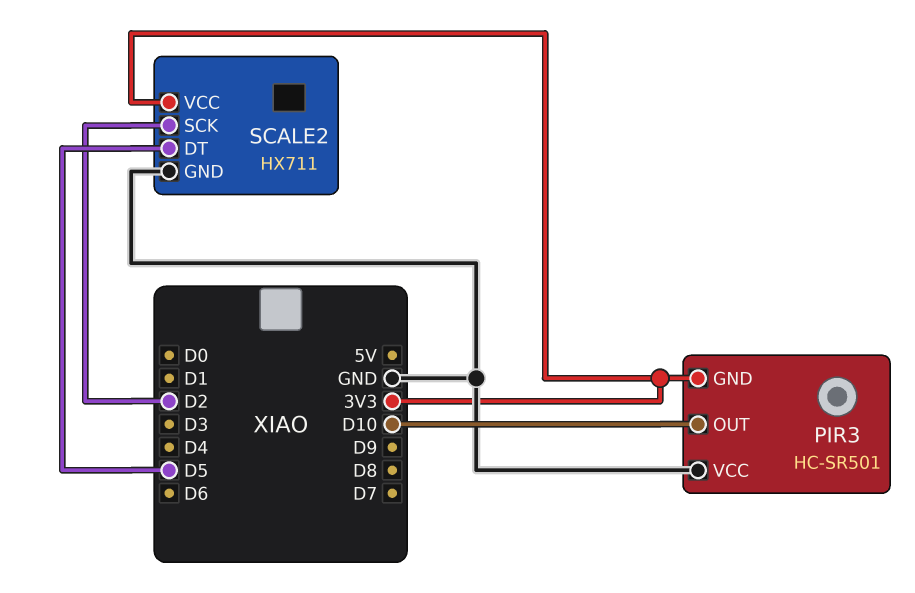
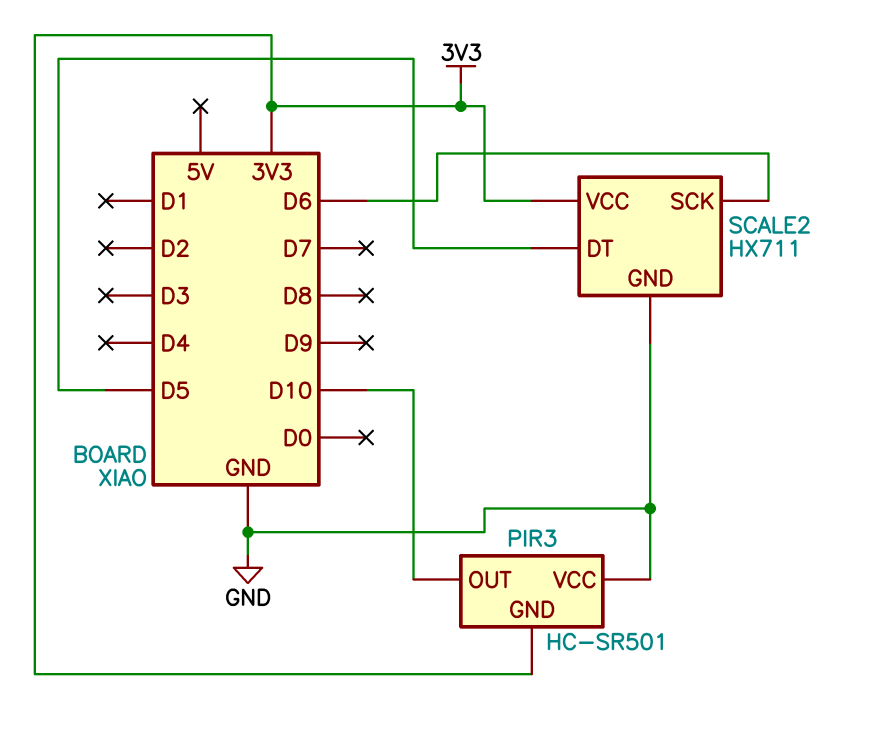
SCALE2 pin SCK: D2 -> D6

